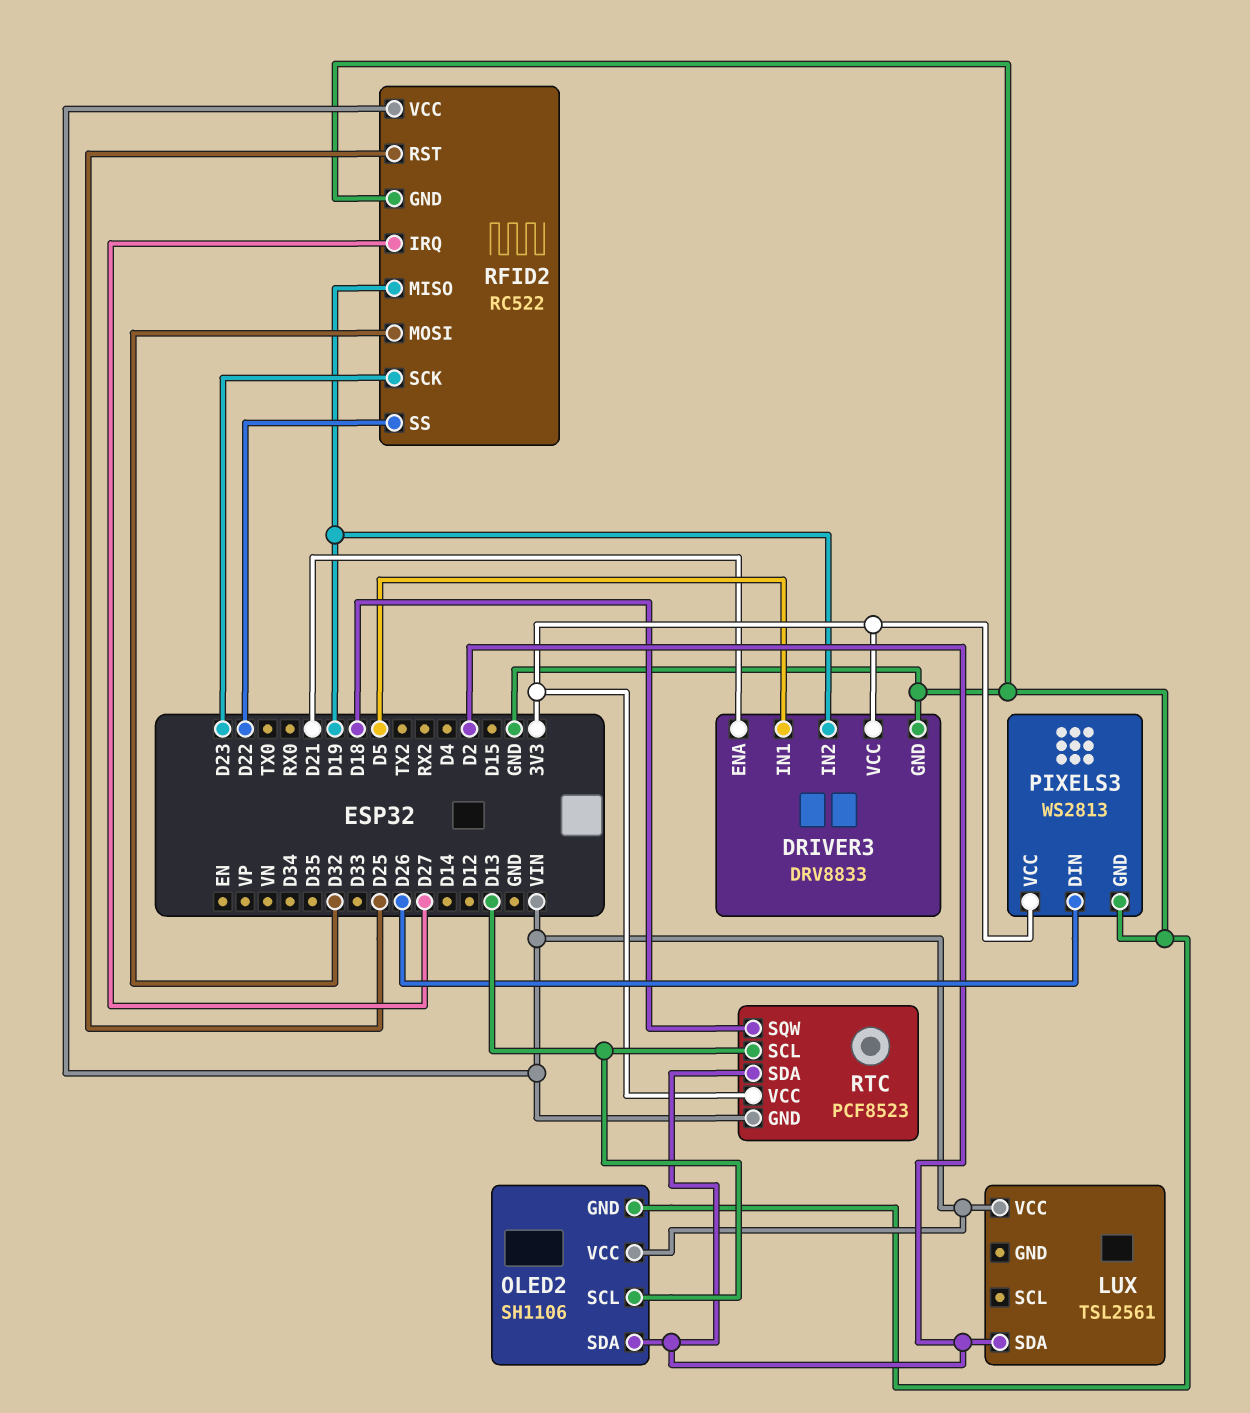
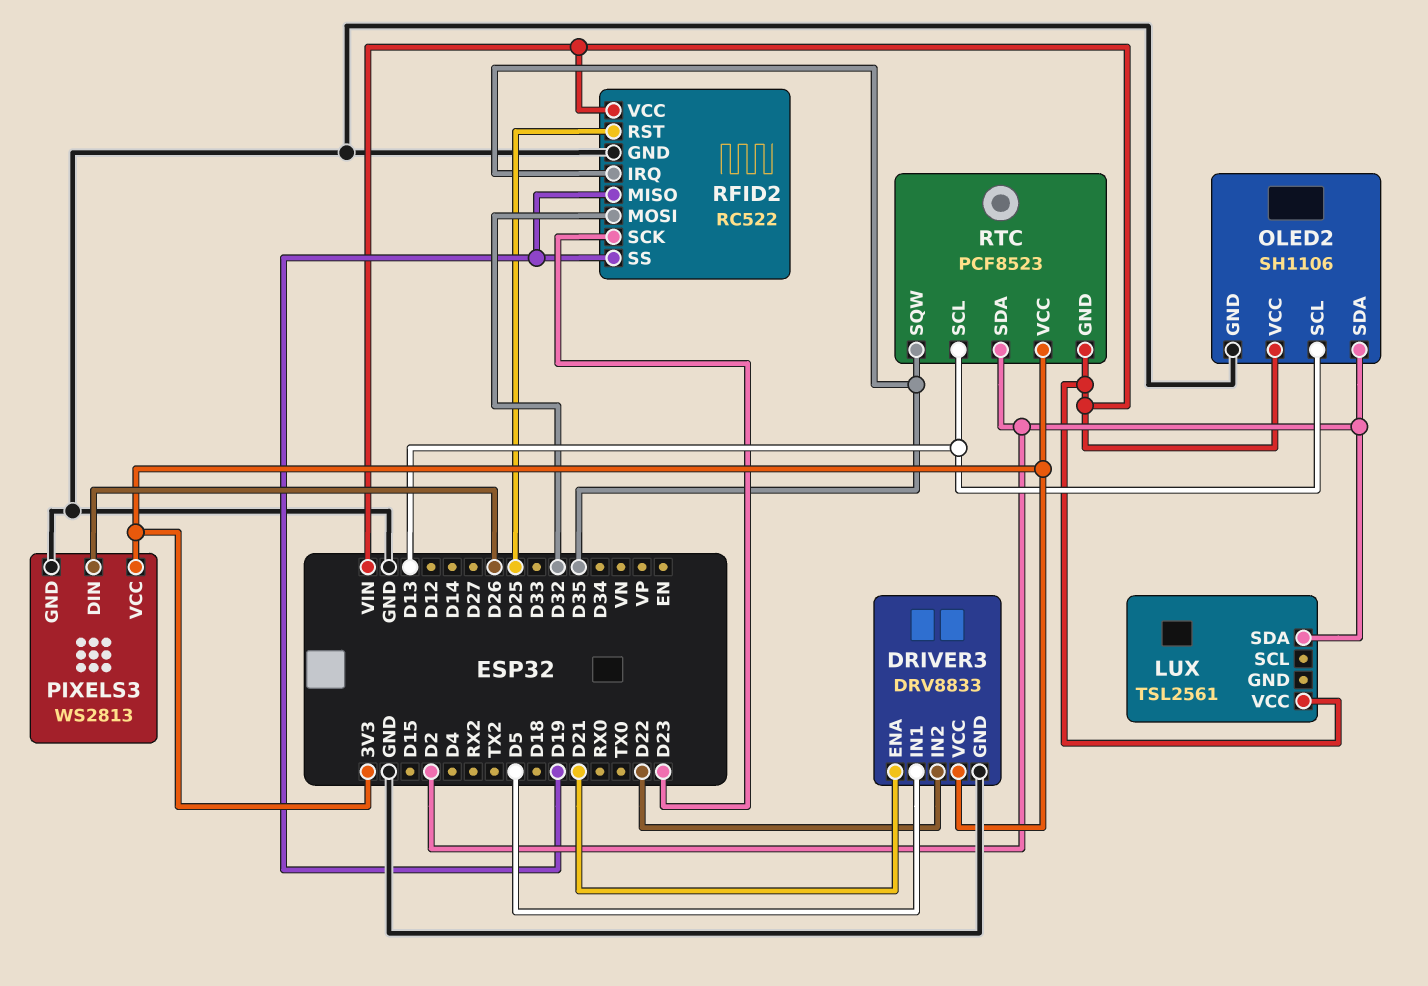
DRIVER3 pin IN2: D19 -> D22
RFID2 pin IRQ: D27 -> D35
RFID2 pin SS: D22 -> D19
RTC pin SQW: D18 -> D35

